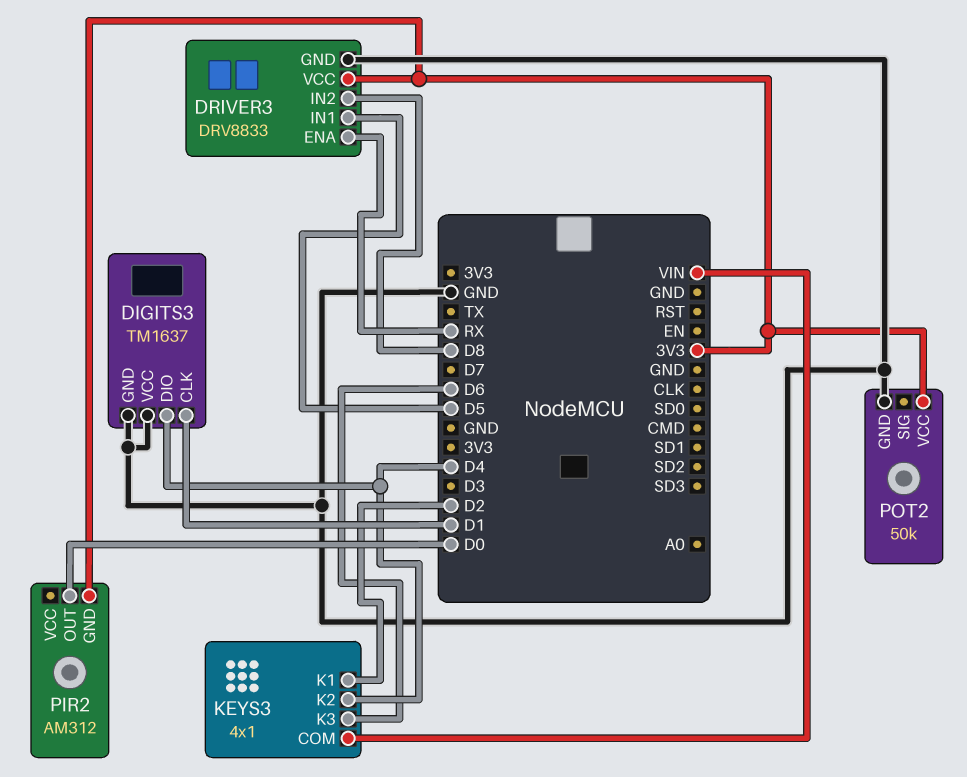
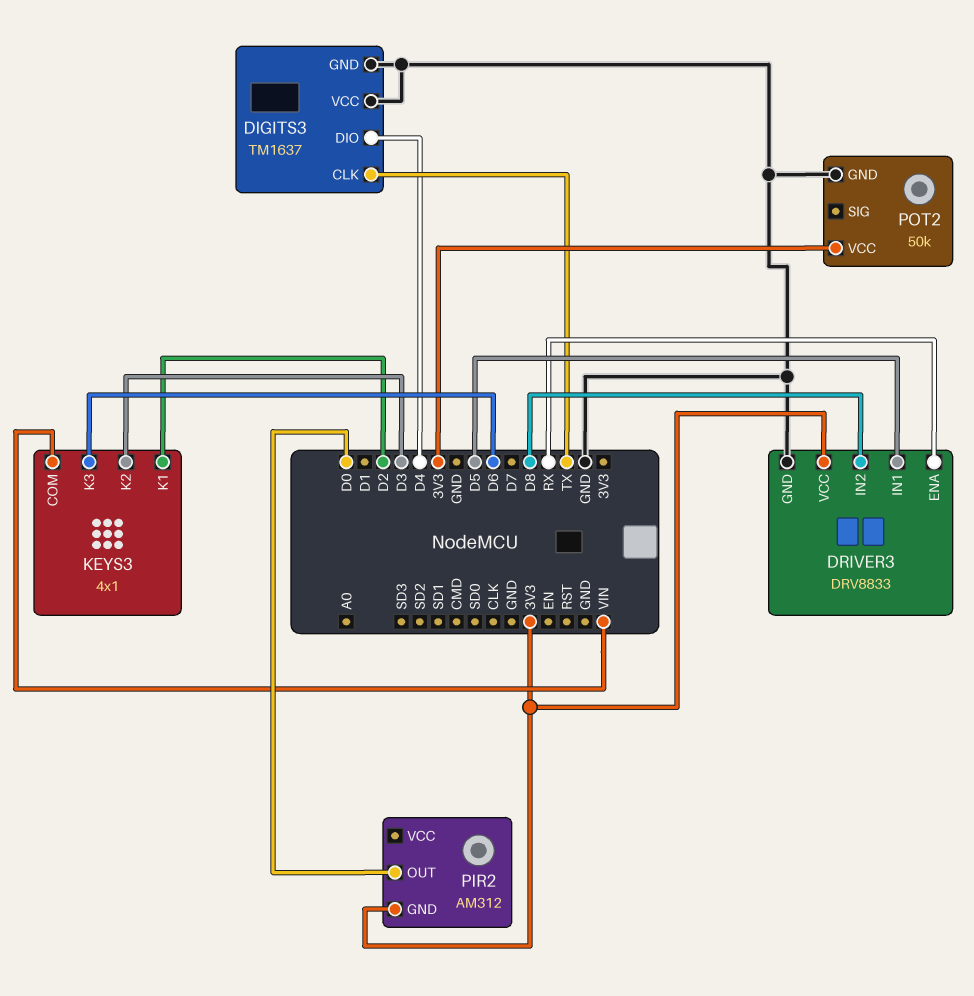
DIGITS3 pin CLK: D1 -> TX
KEYS3 pin K2: D4 -> D3

